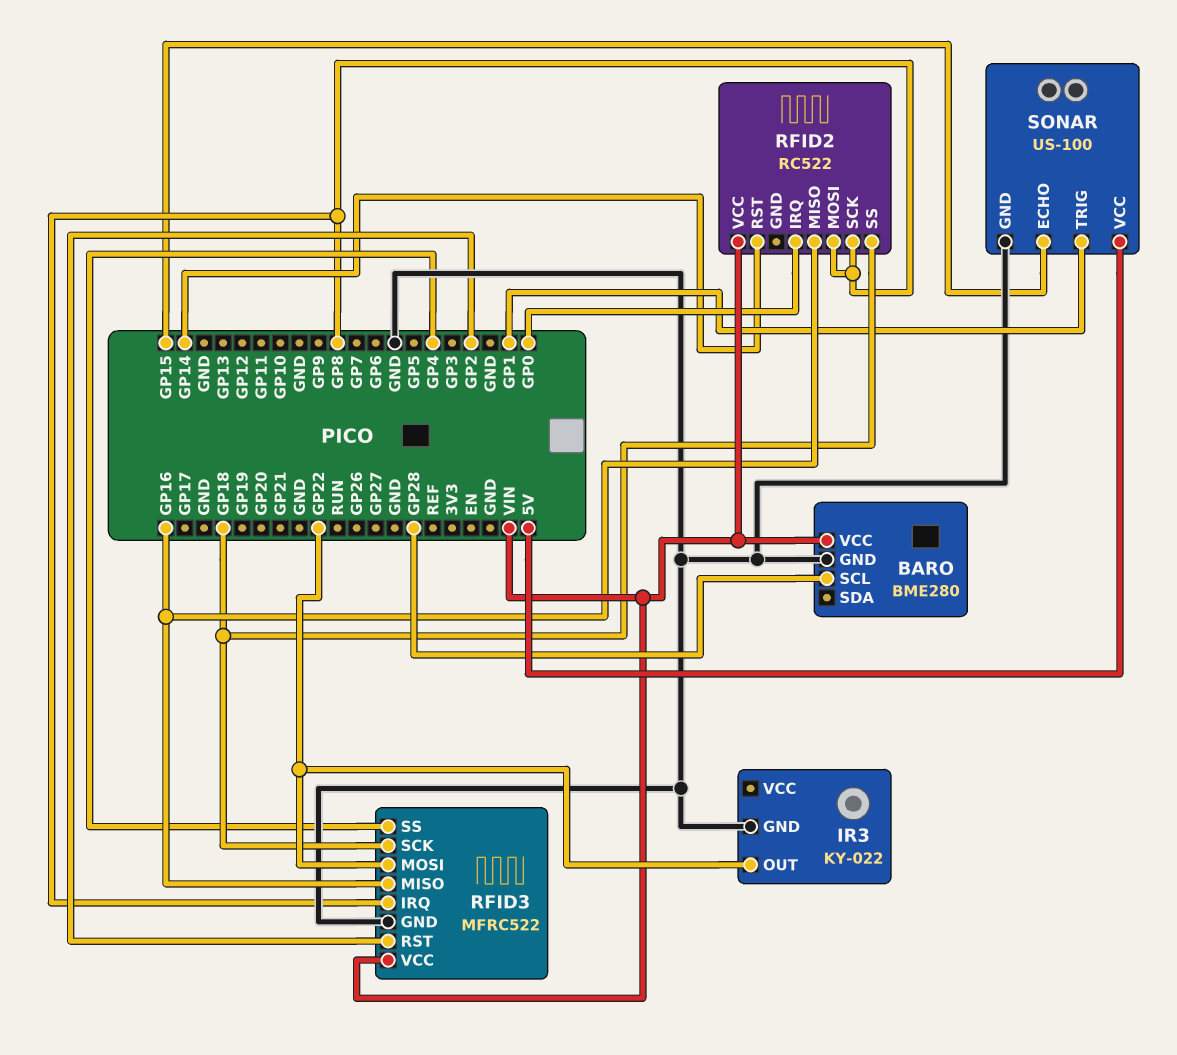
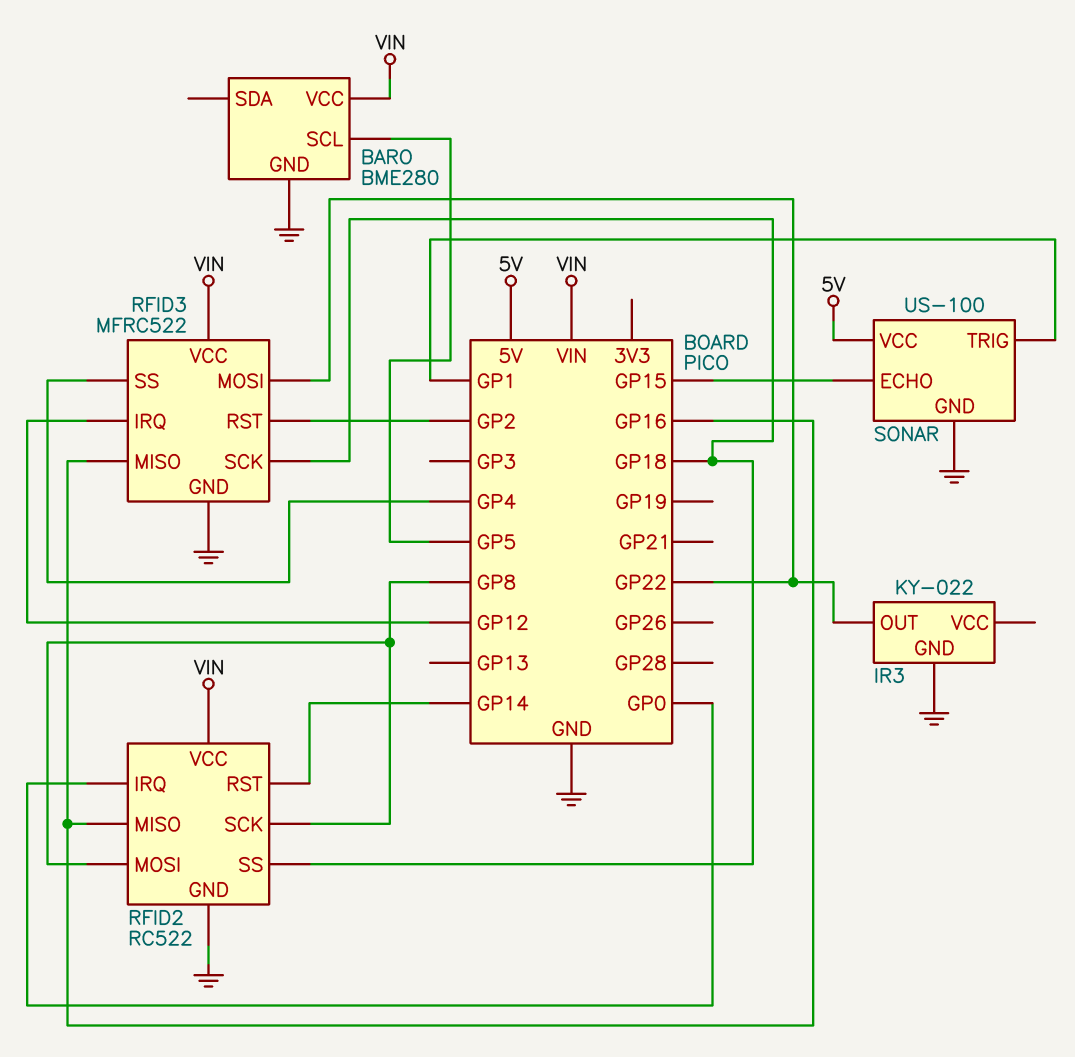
BARO pin SCL: GP28 -> GP5
RFID2 pin GND: none -> GND
RFID3 pin IRQ: GP8 -> GP12

